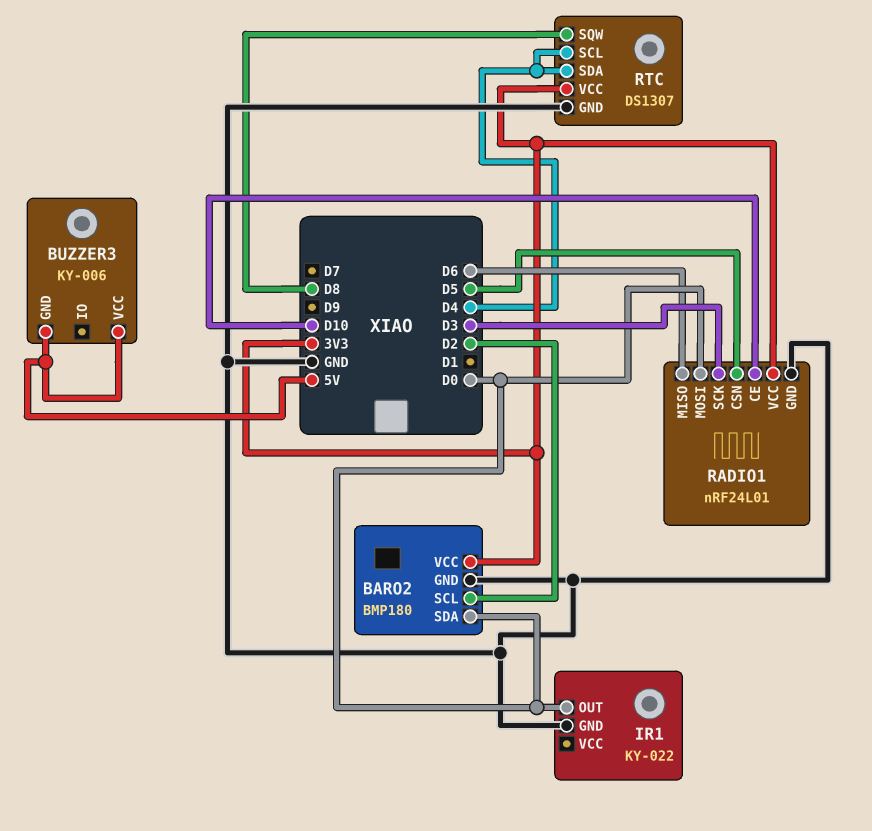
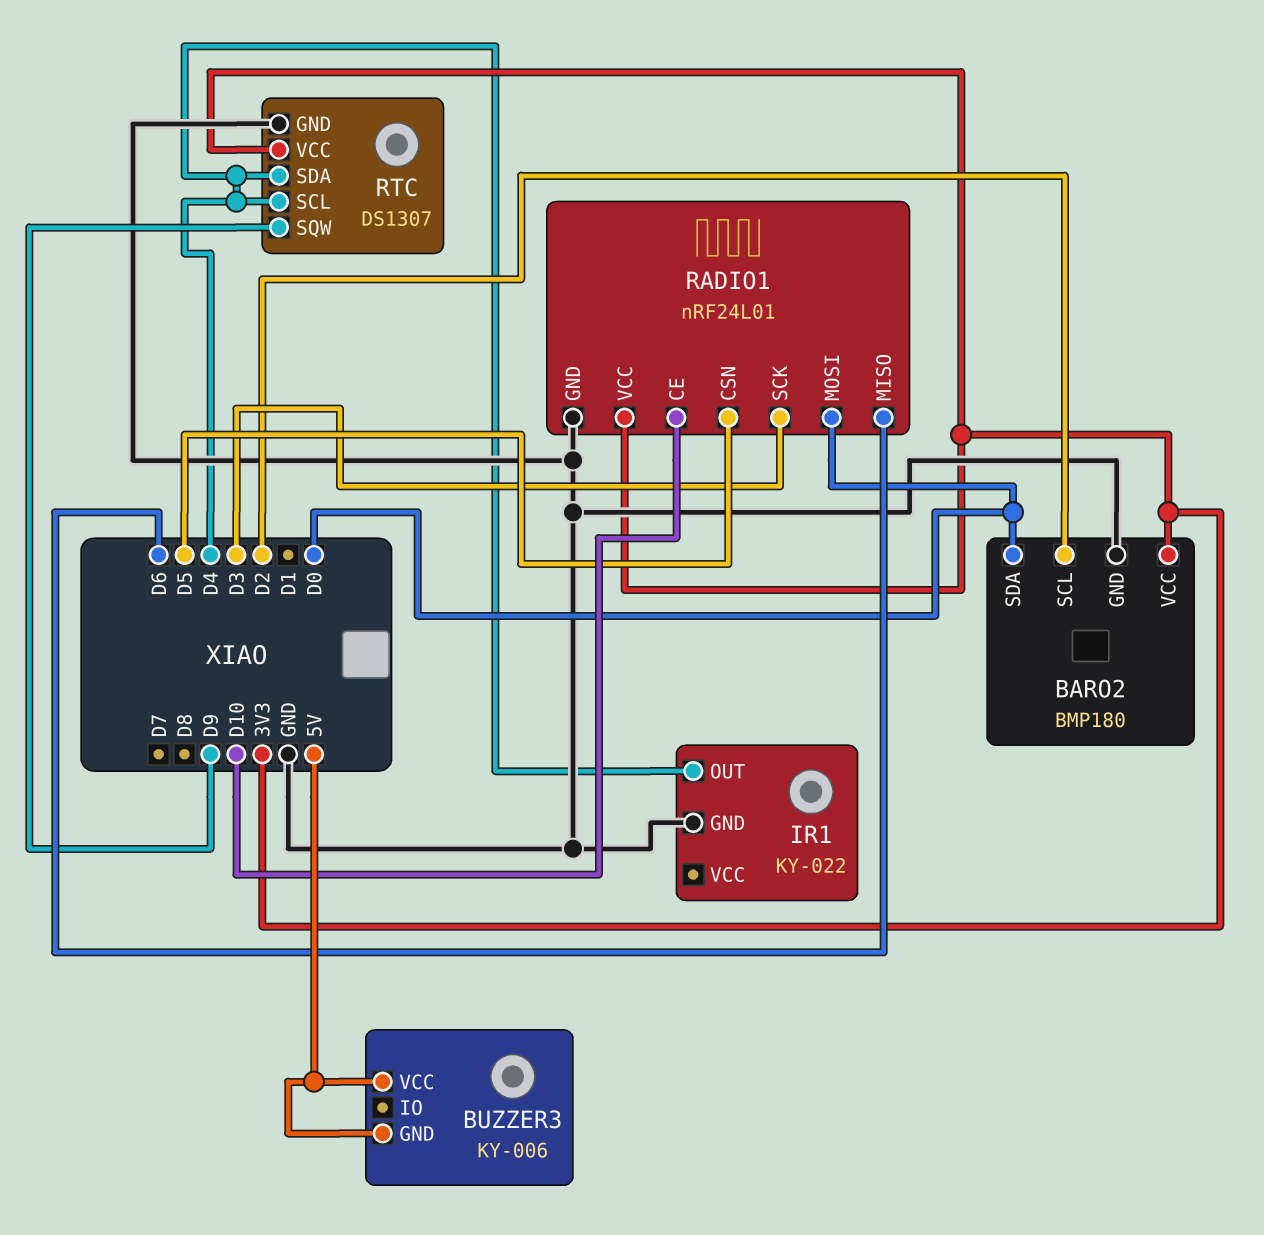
IR1 pin OUT: D0 -> D4
RTC pin SQW: D8 -> D9

